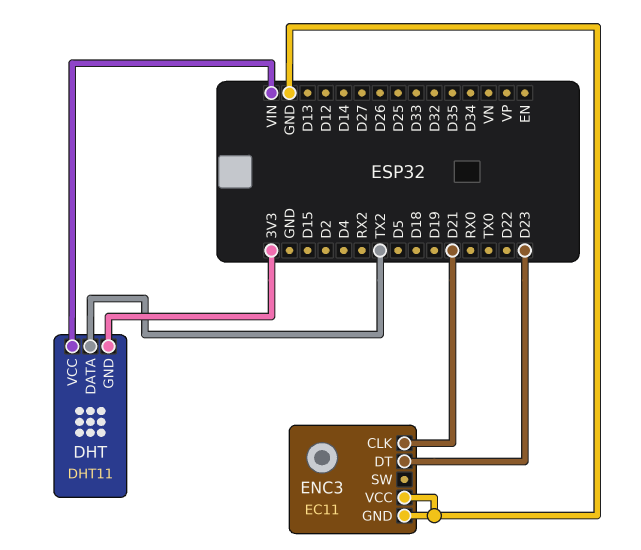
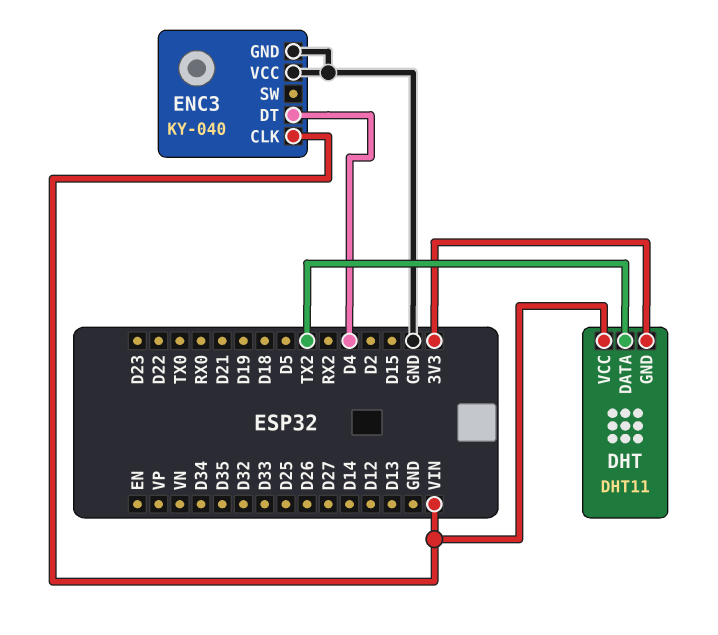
ENC3: EC11 -> KY-040
ENC3 pin CLK: D21 -> VIN
ENC3 pin DT: D23 -> D4

